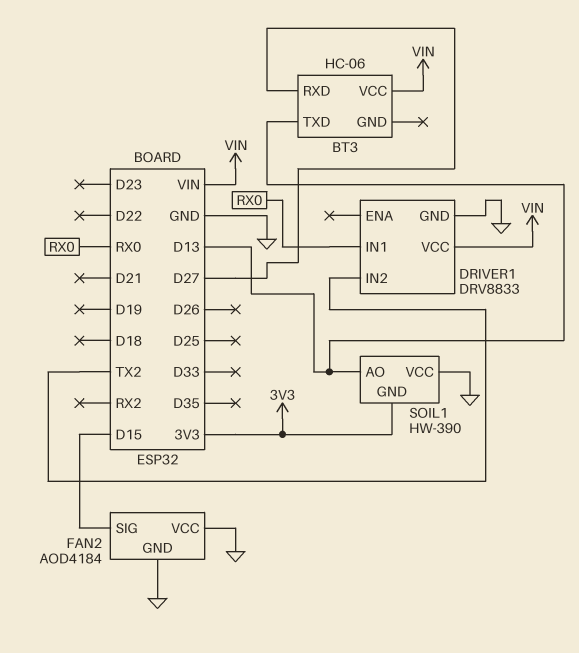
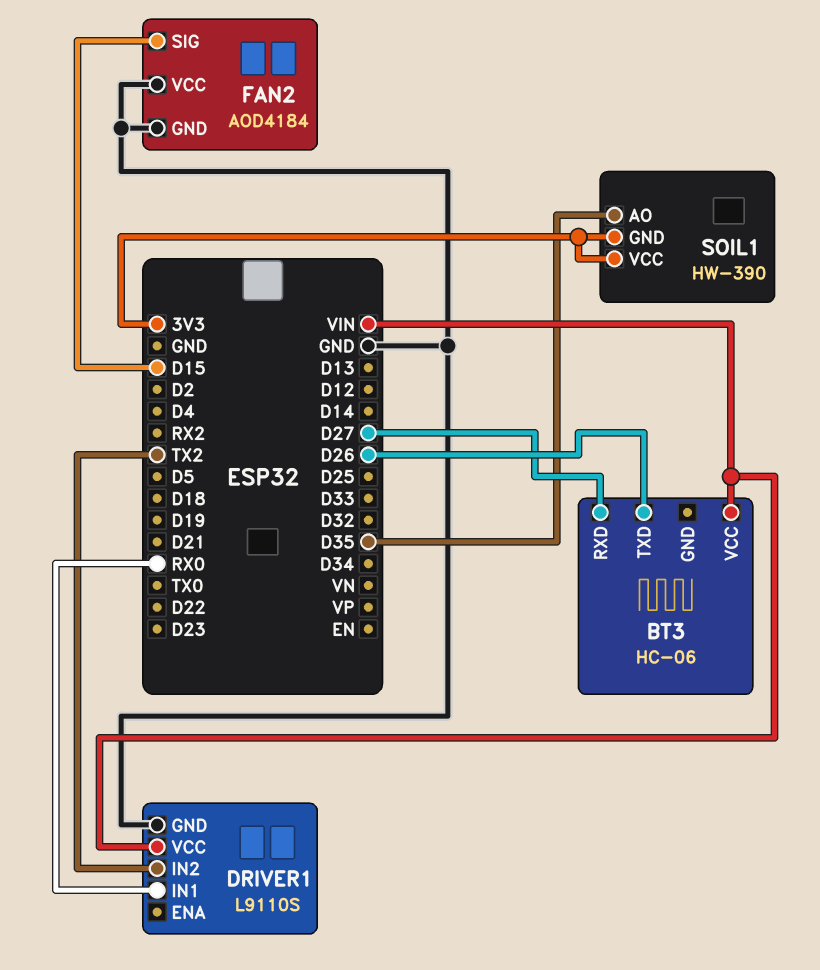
BT3 pin TXD: D13 -> D26
DRIVER1: DRV8833 -> L9110S
SOIL1 pin AO: D13 -> D35
SOIL1 pin VCC: GND -> 3V3

